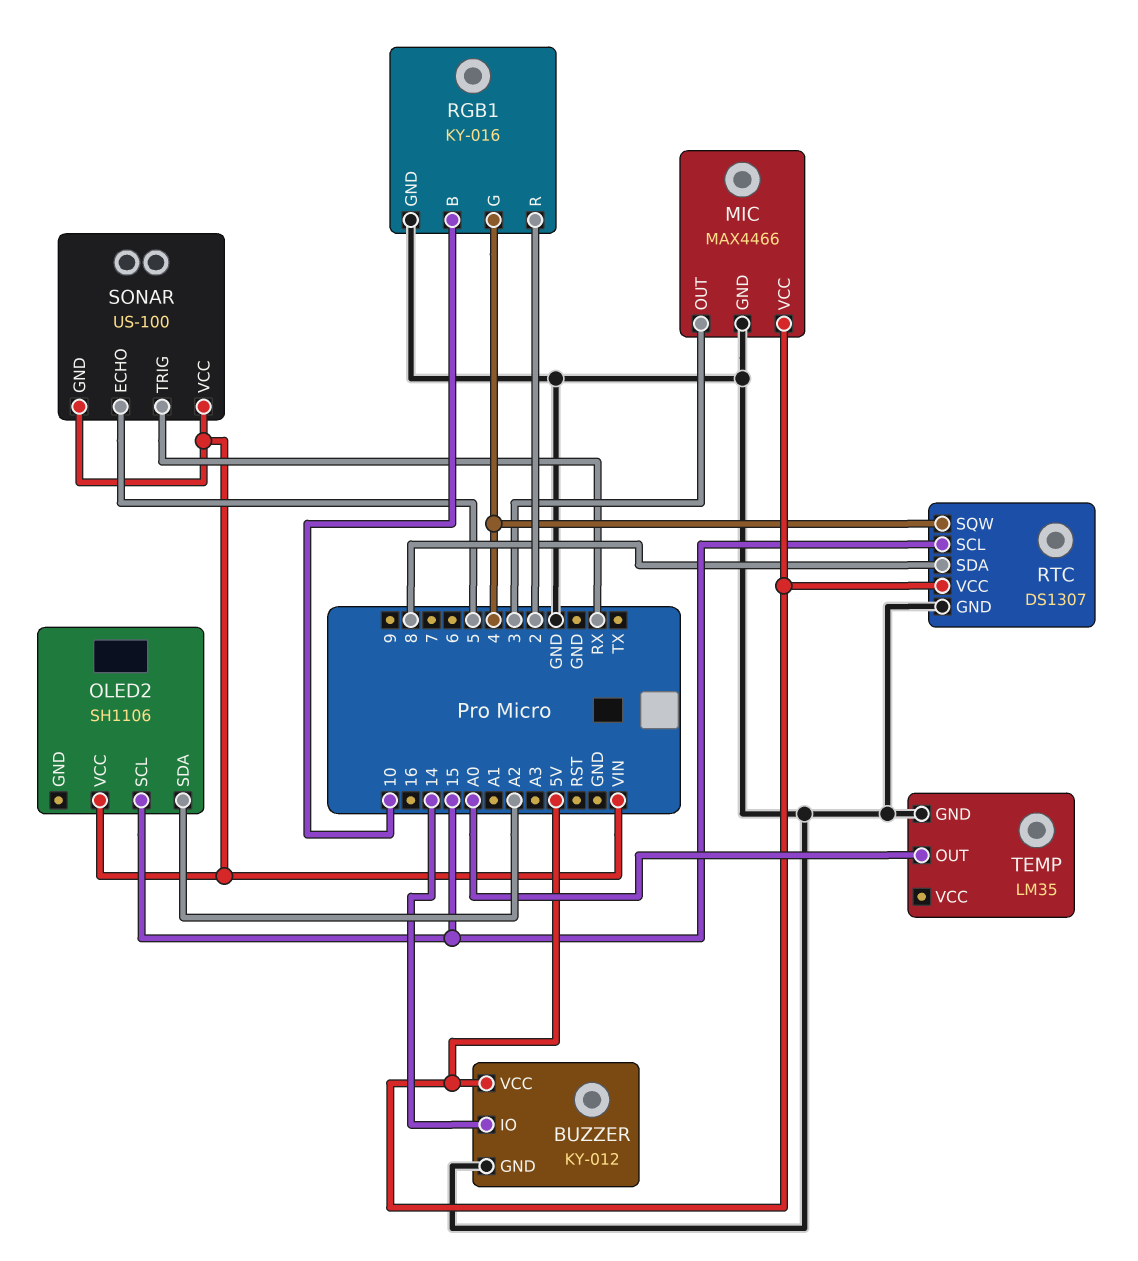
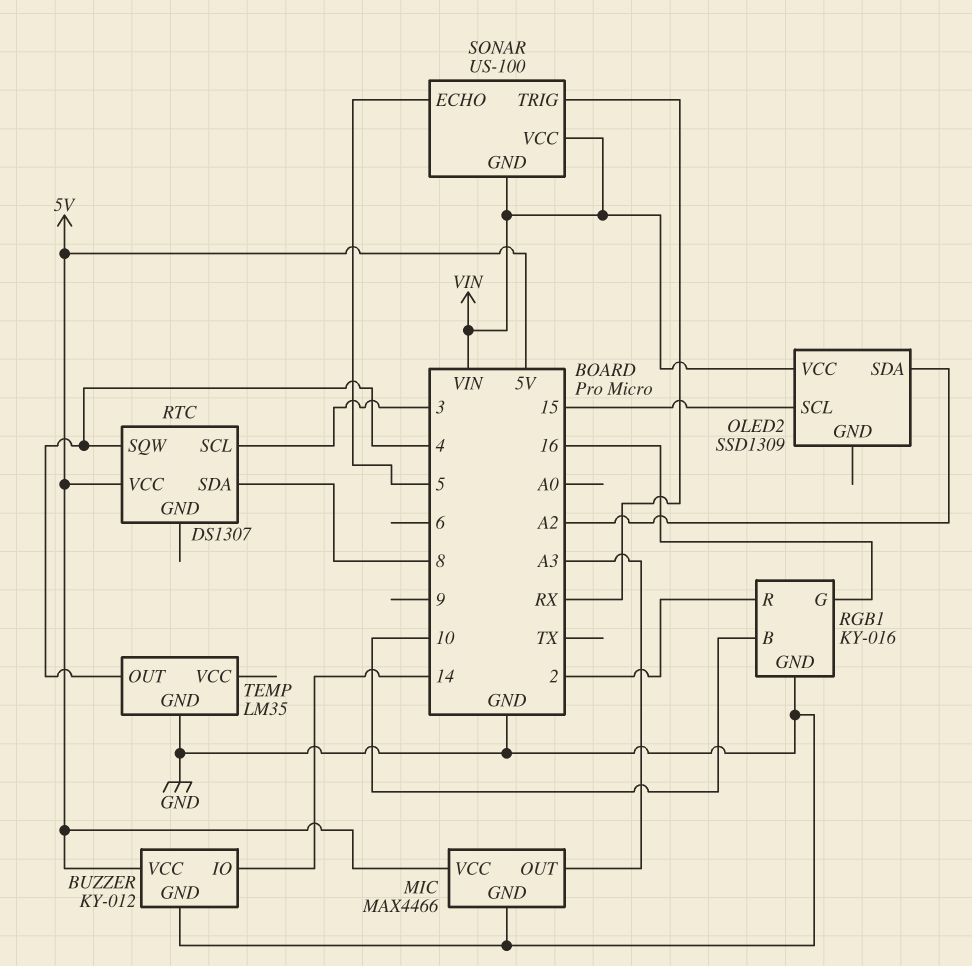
MIC pin OUT: 3 -> A3
OLED2: SH1106 -> SSD1309
RGB1 pin G: 4 -> 16
RTC pin GND: GND -> none
RTC pin SCL: 15 -> 3
TEMP pin OUT: A0 -> 4

